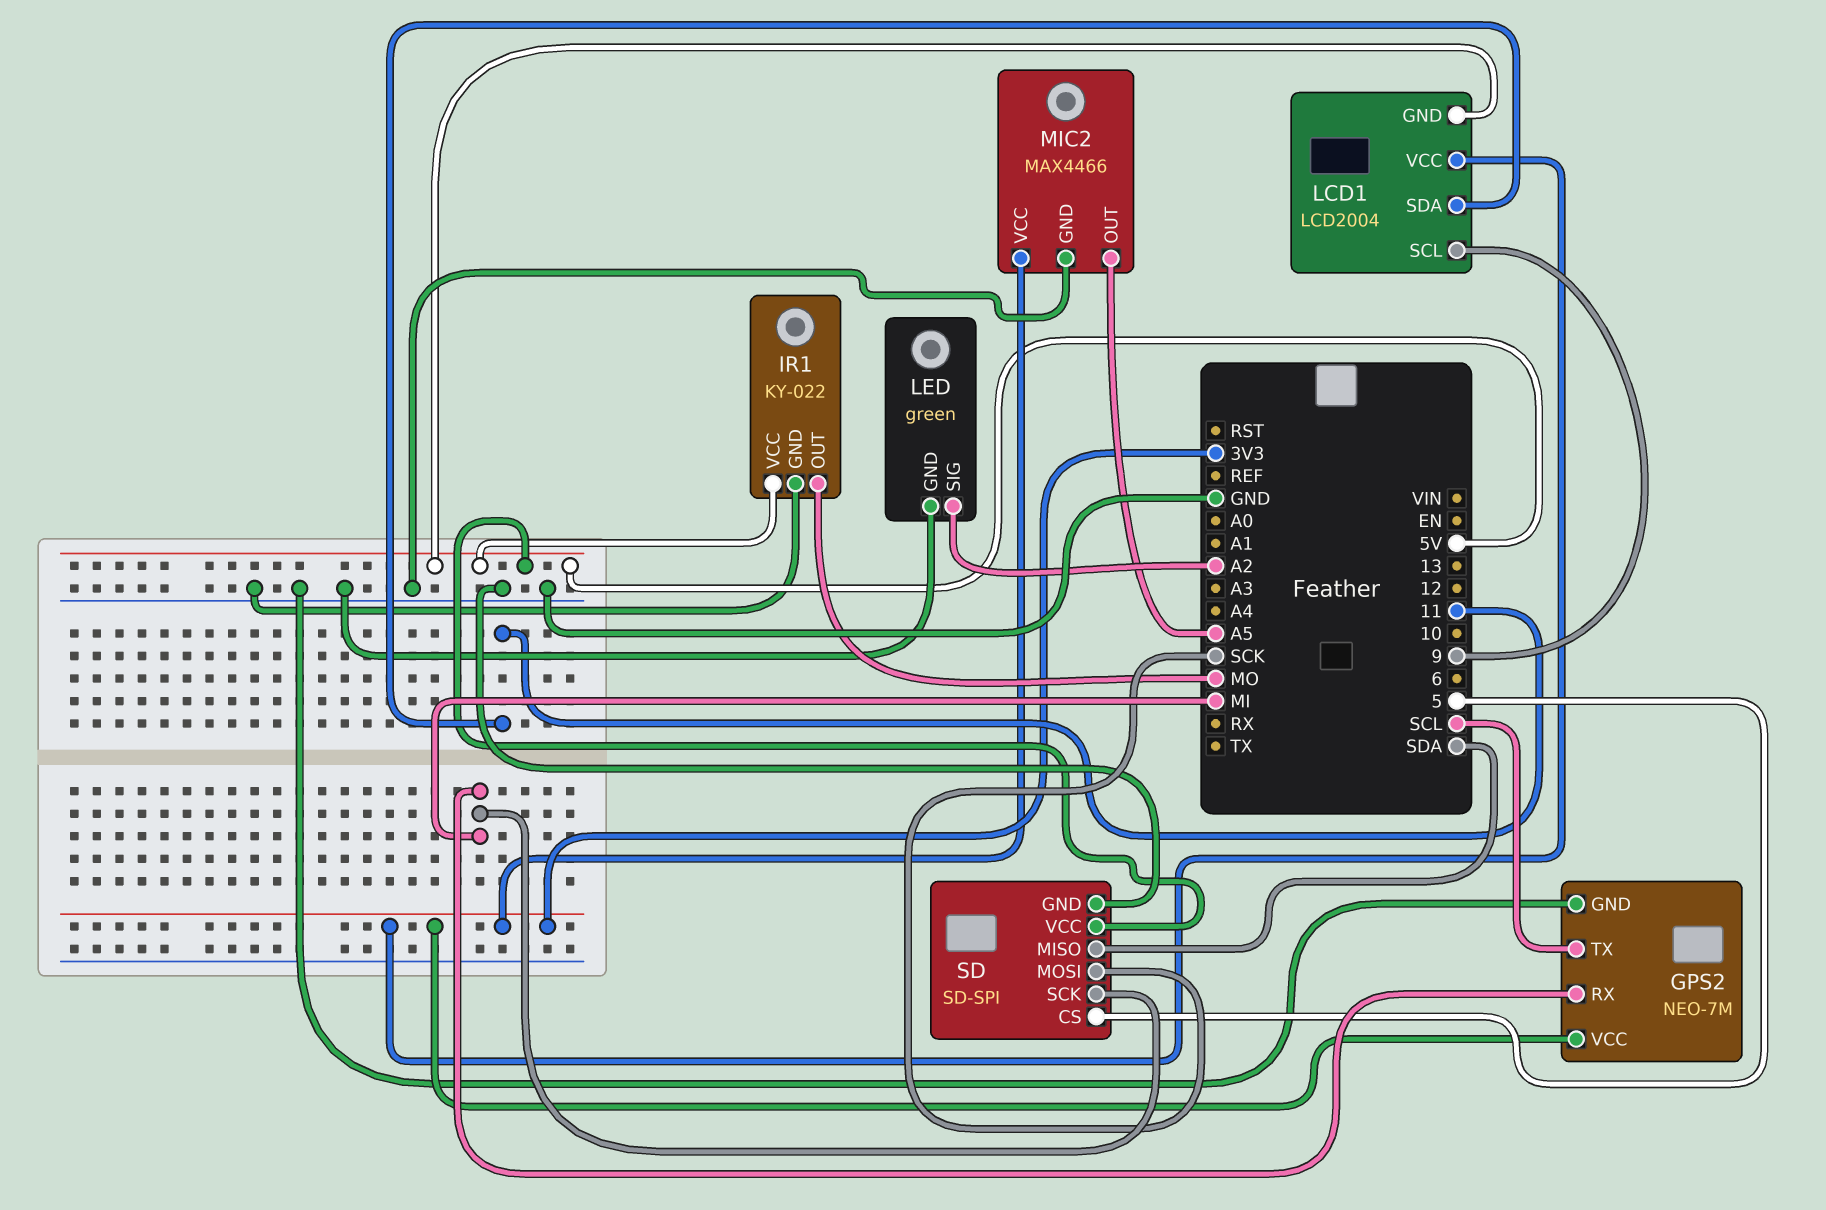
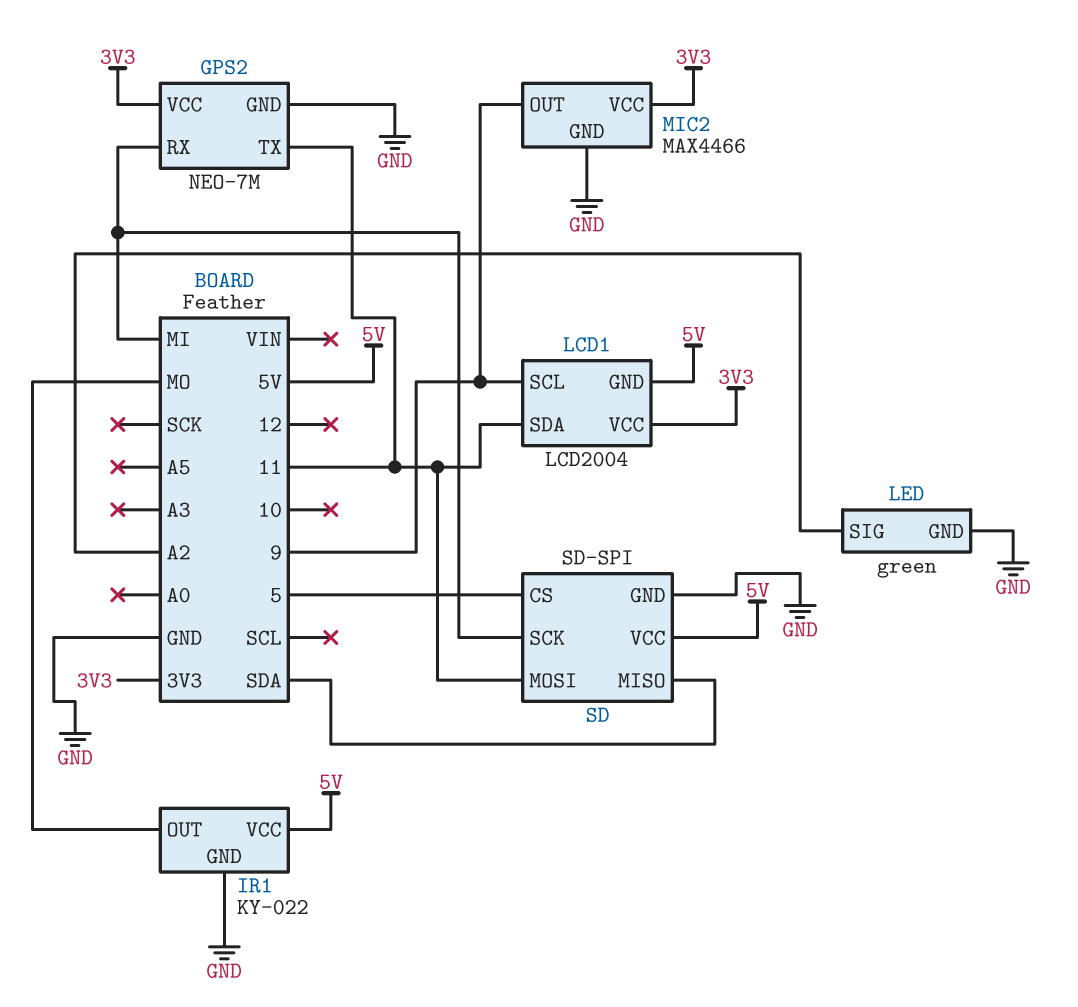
GPS2 pin TX: SCL -> 11
MIC2 pin OUT: A5 -> 9
SD pin MOSI: SCK -> 11

